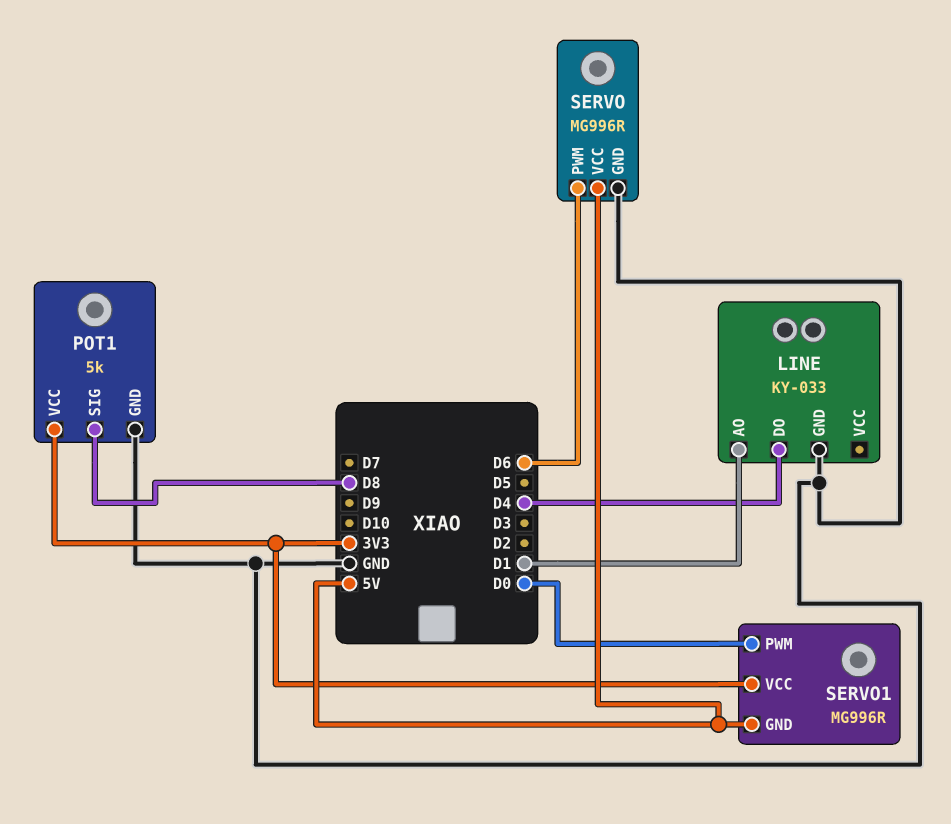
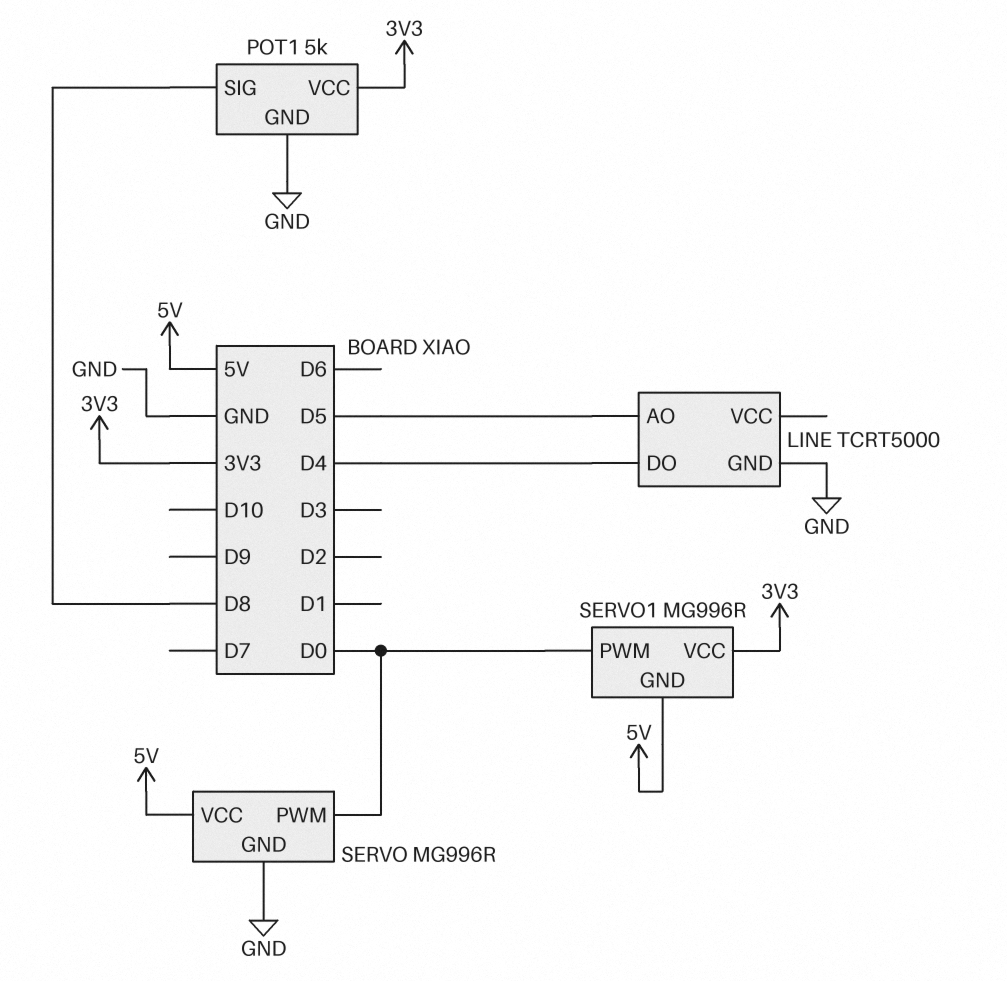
LINE: KY-033 -> TCRT5000
LINE pin AO: D1 -> D5
SERVO pin PWM: D6 -> D0

